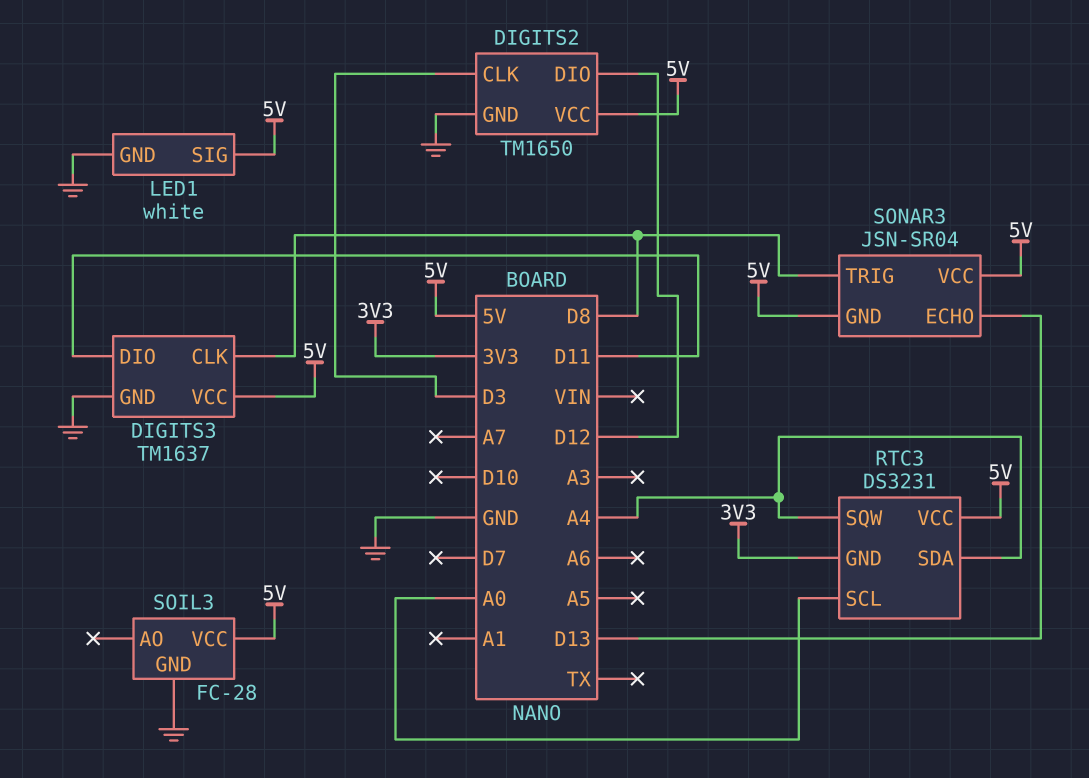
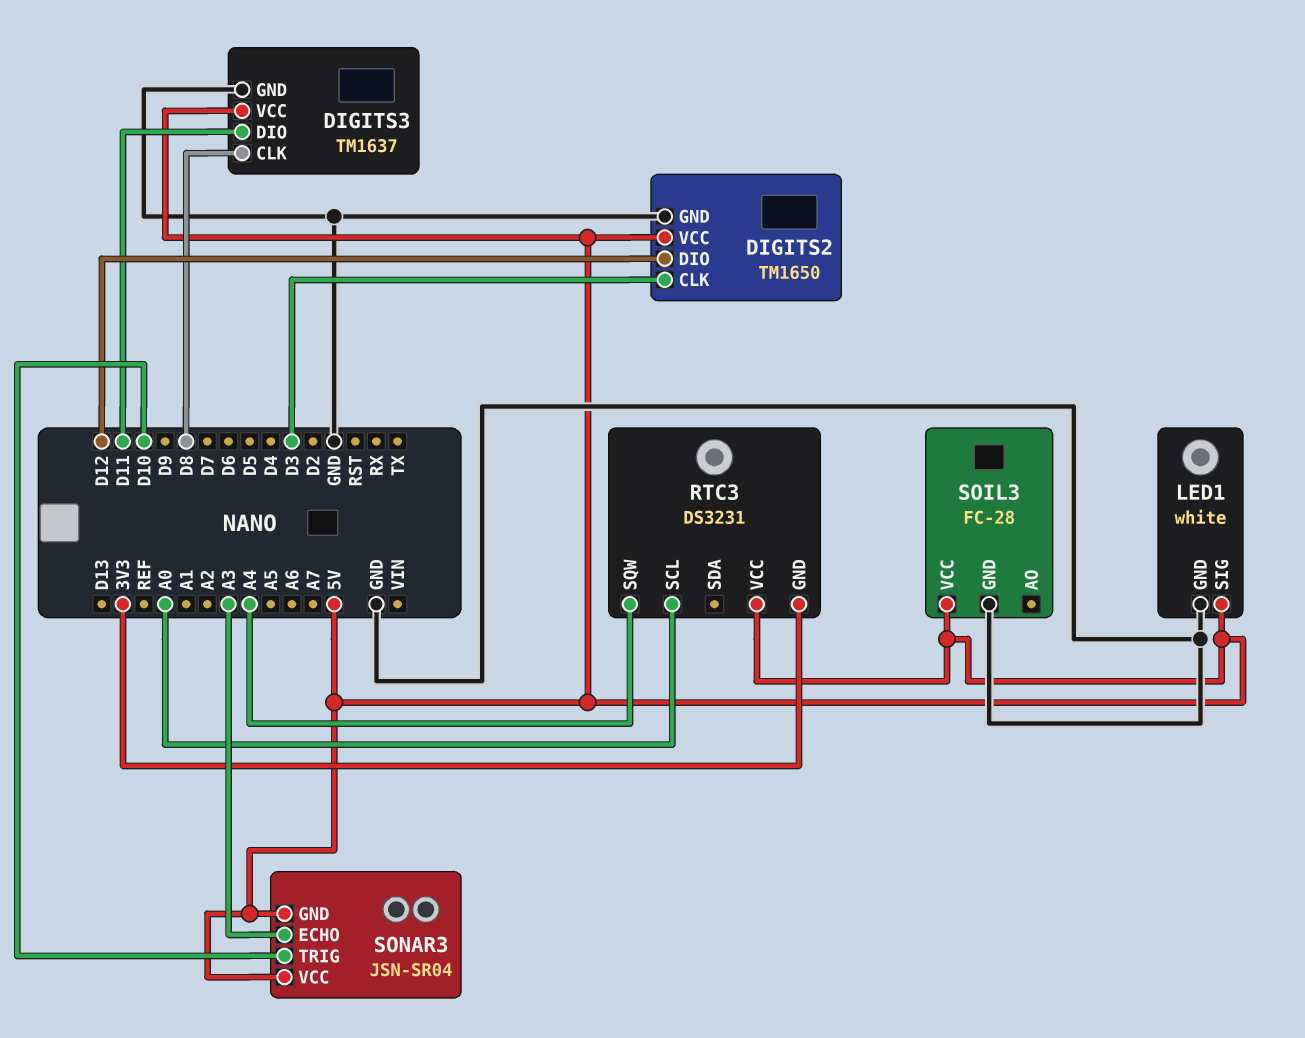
RTC3 pin SDA: A4 -> none
SONAR3 pin ECHO: D13 -> A3
SONAR3 pin TRIG: D8 -> D10

